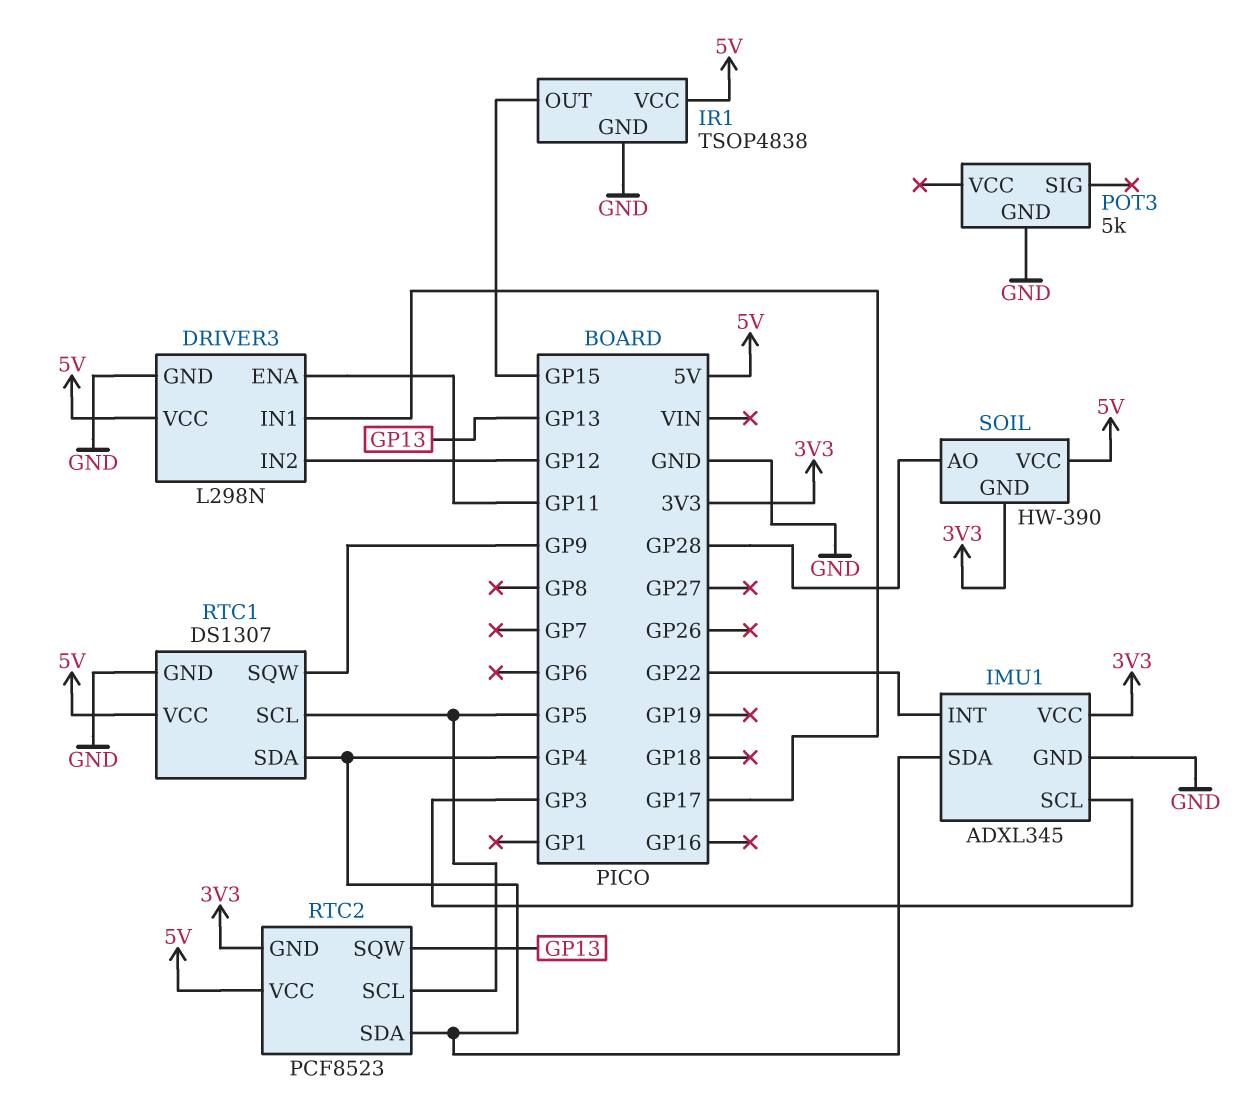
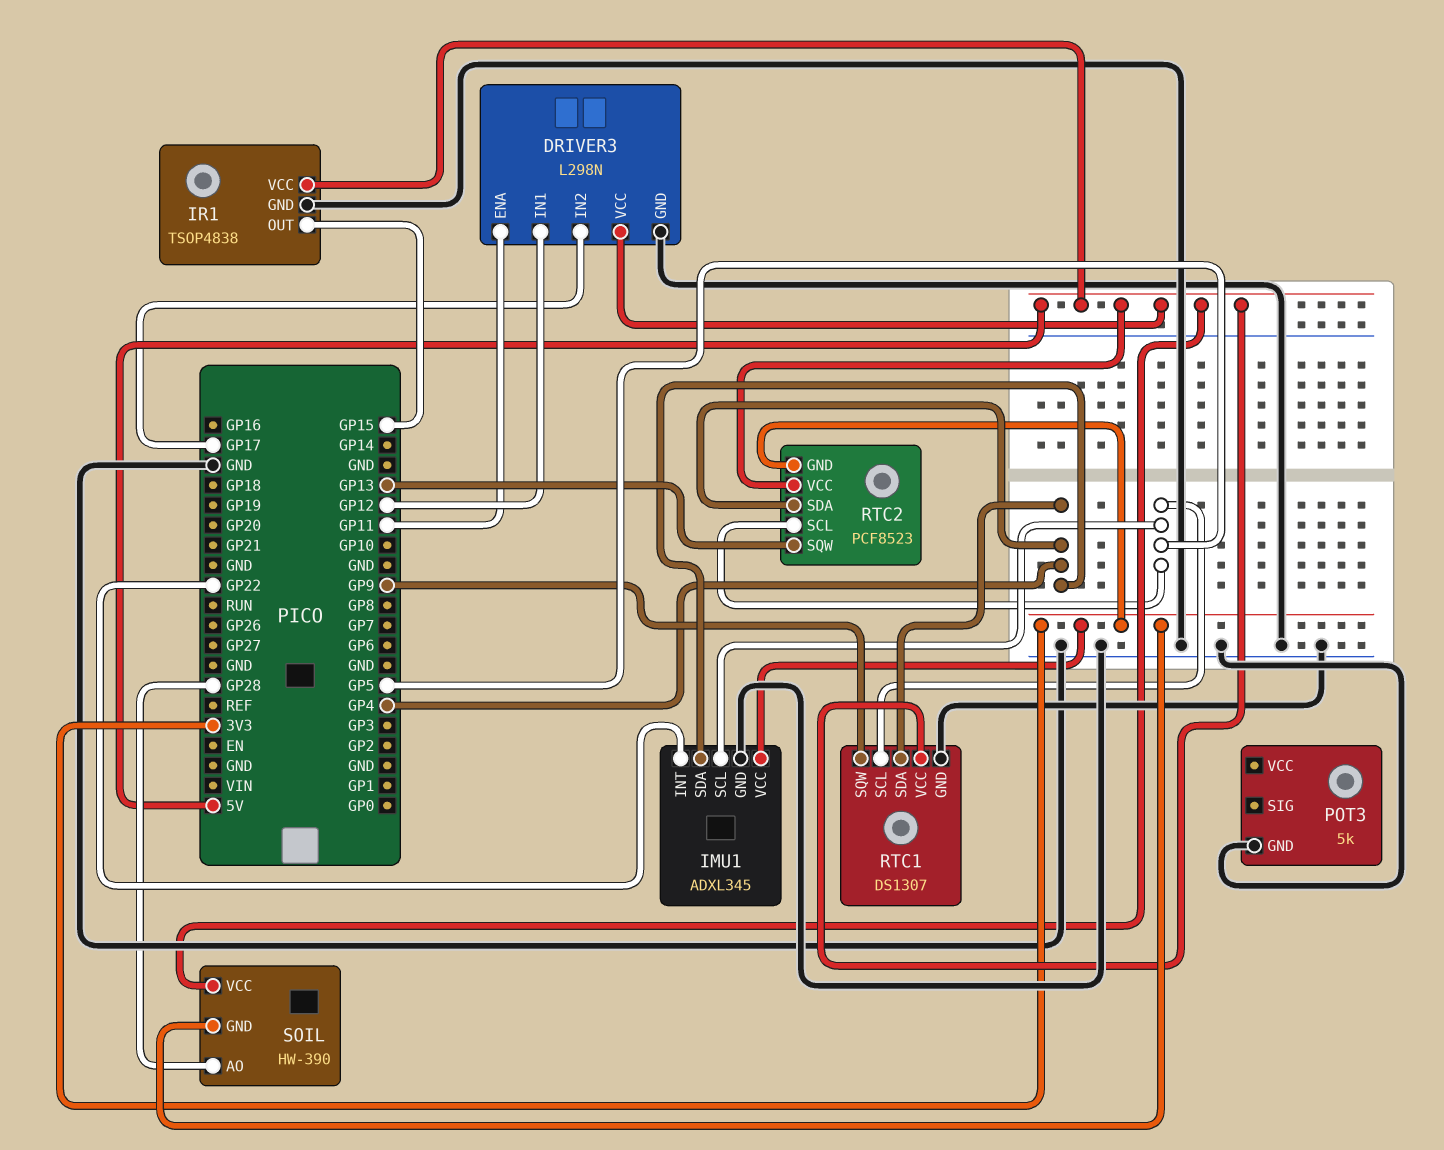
DRIVER3 pin IN1: GP17 -> GP12
DRIVER3 pin IN2: GP12 -> GP17
IMU1 pin SCL: GP3 -> GP5

